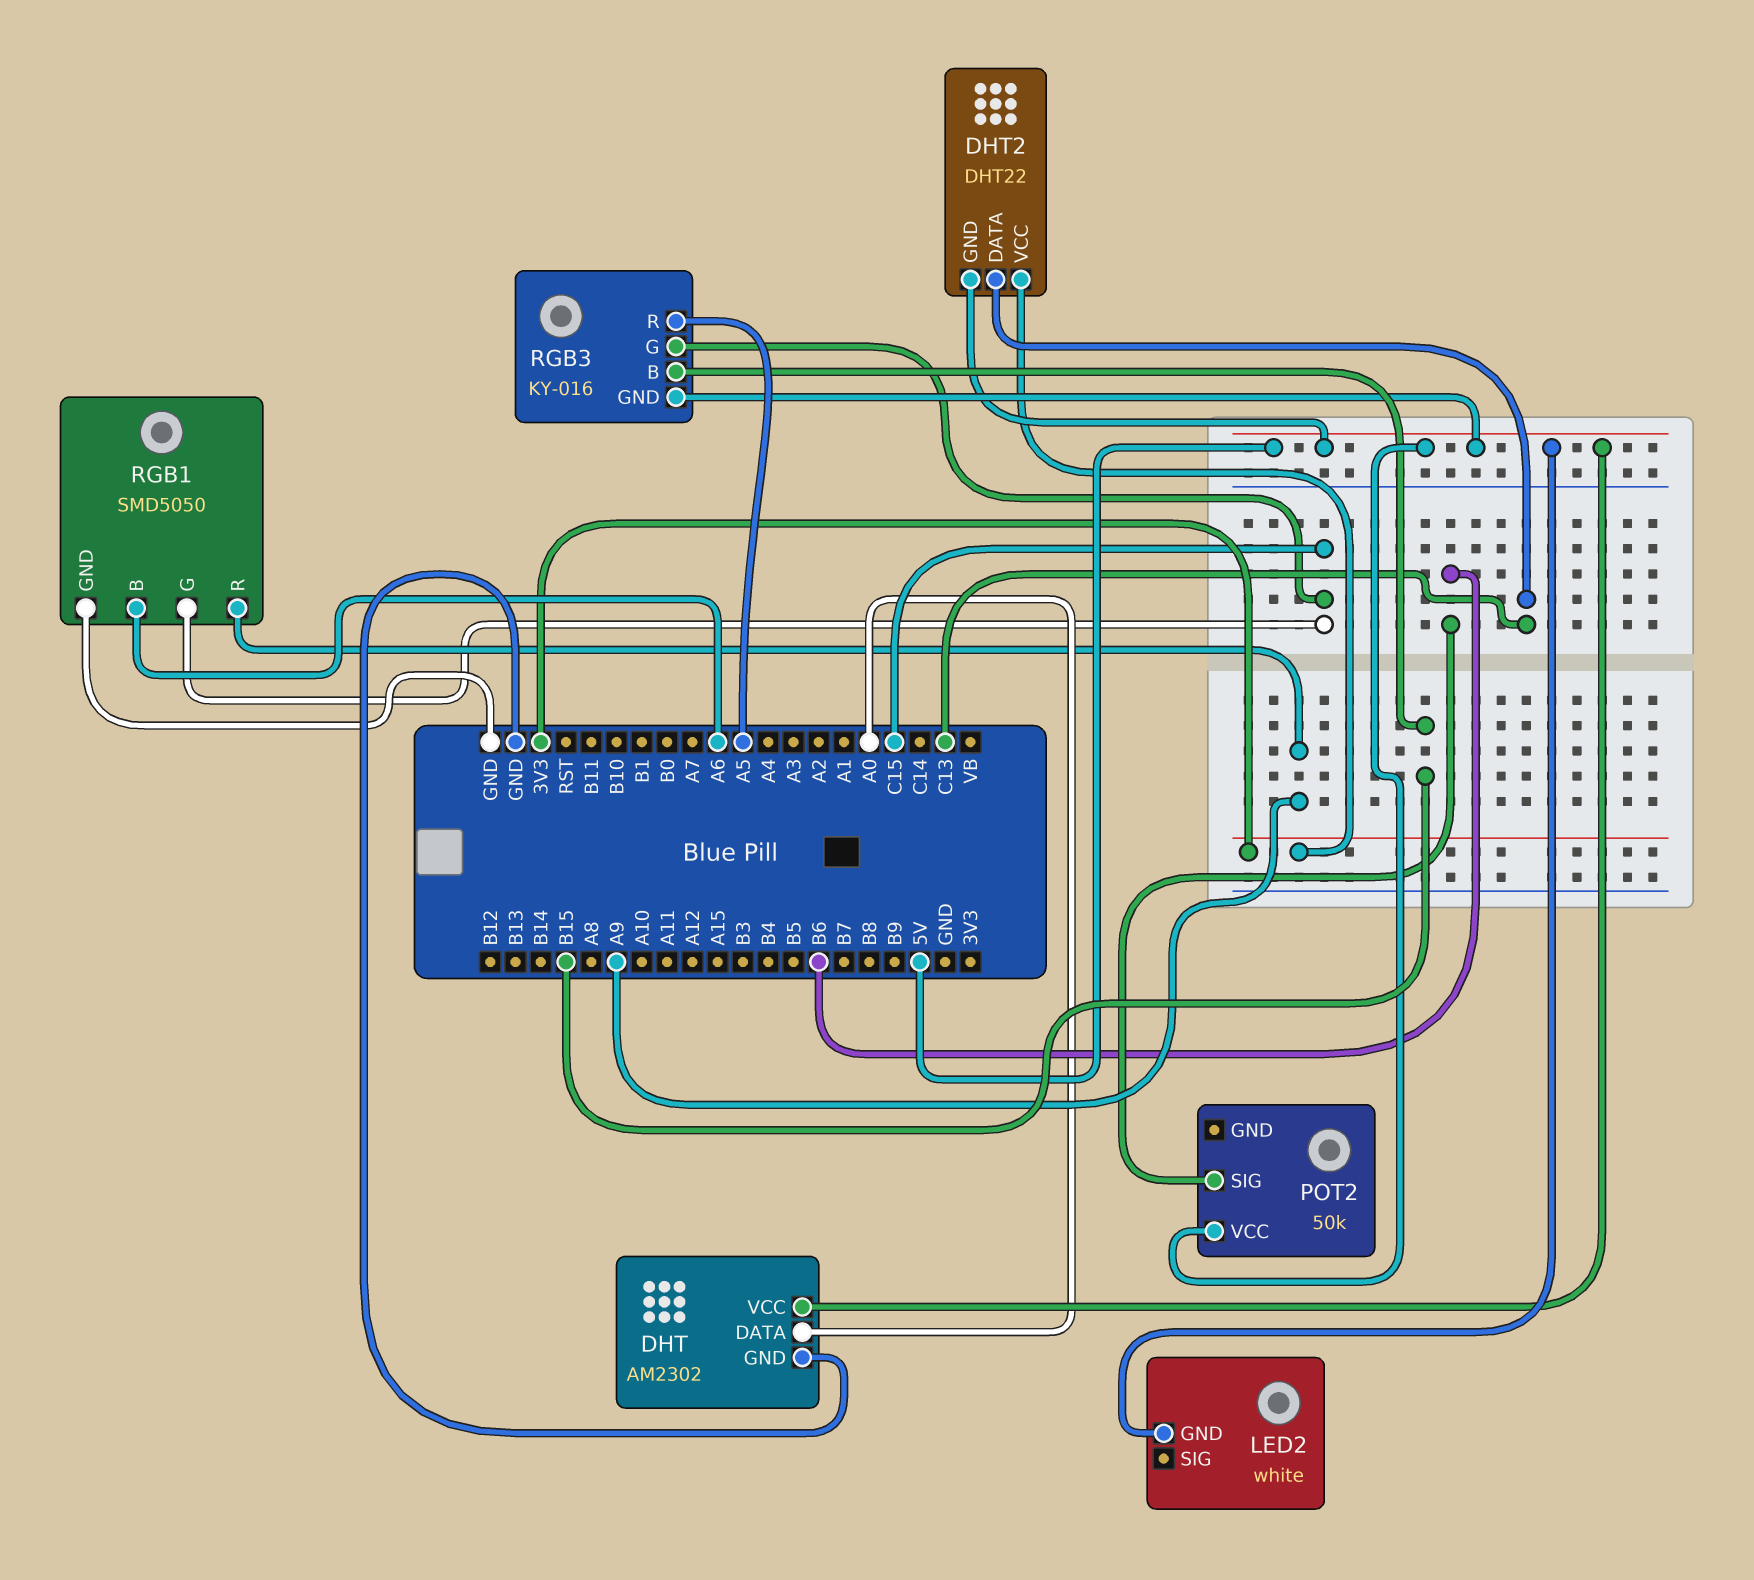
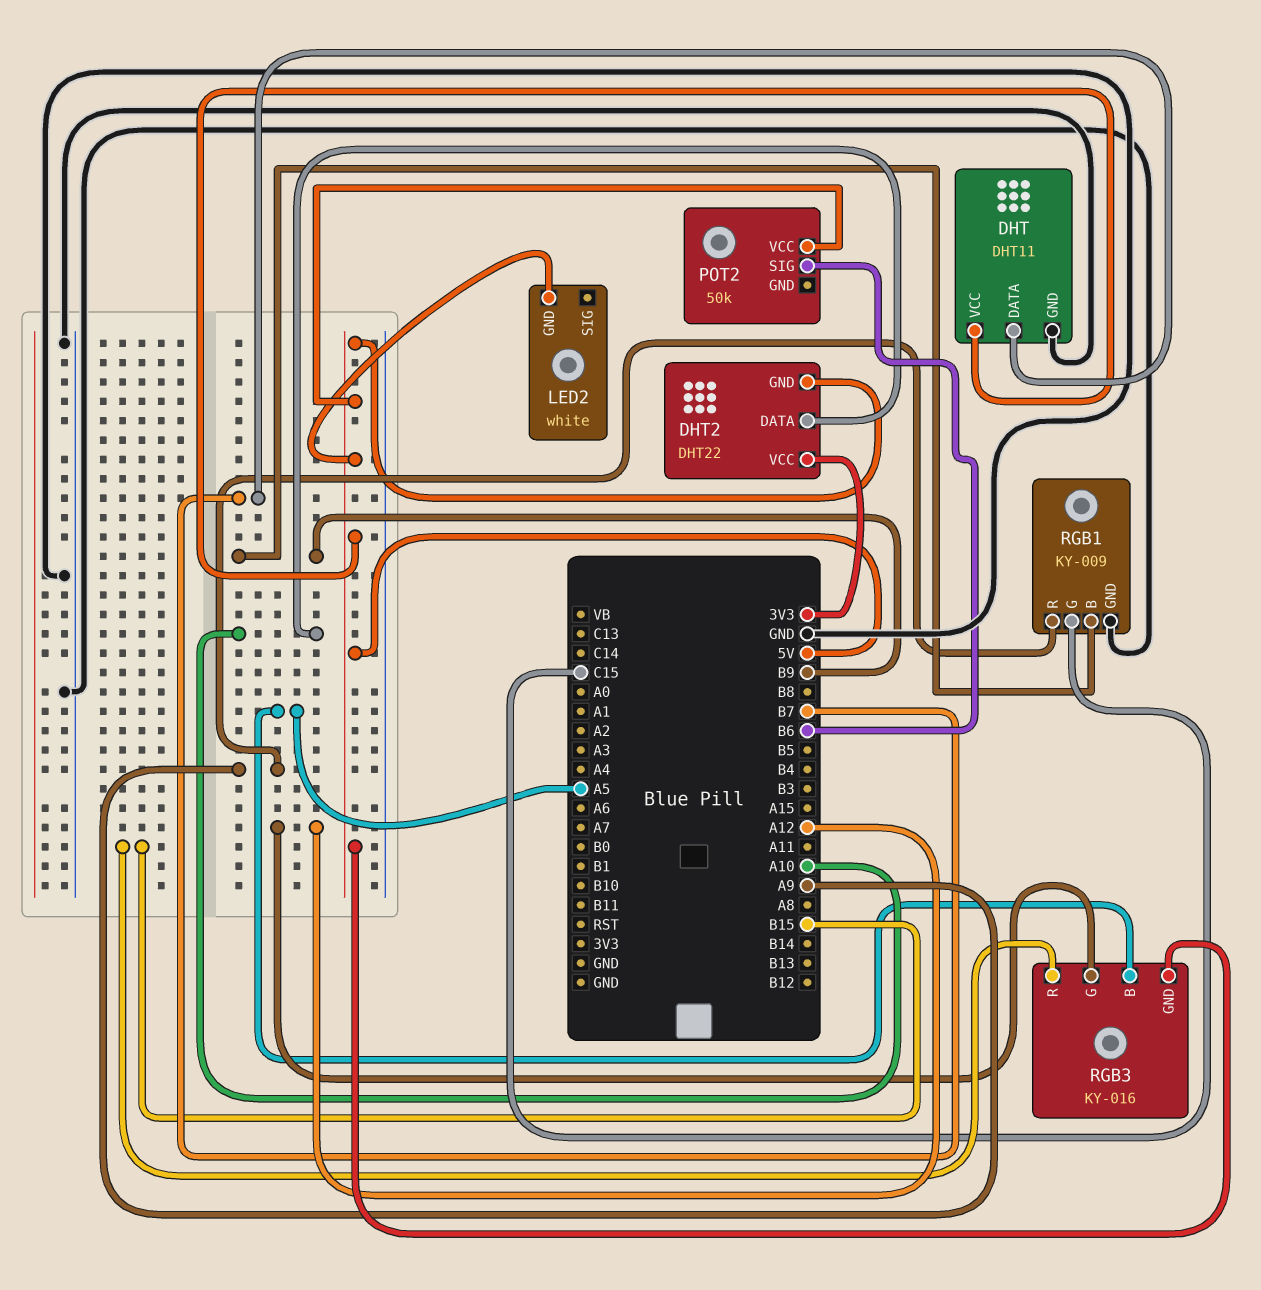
DHT: AM2302 -> DHT11
DHT pin DATA: A0 -> B7
DHT2 pin DATA: C13 -> A10
RGB1: SMD5050 -> KY-009
RGB1 pin B: A6 -> B9
RGB3 pin B: B15 -> A5
RGB3 pin G: C15 -> A12
RGB3 pin R: A5 -> B15

